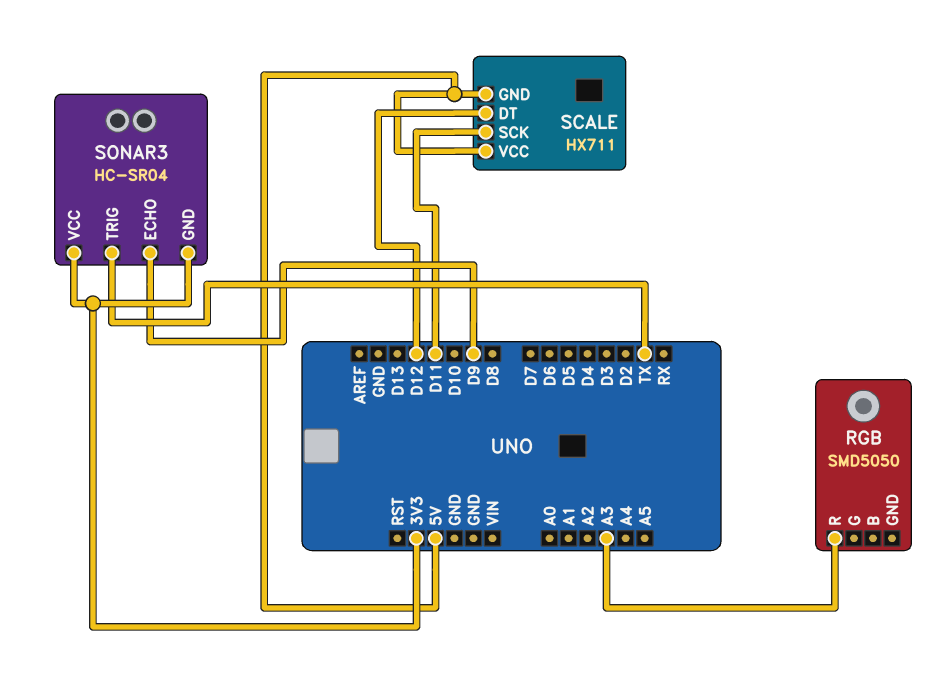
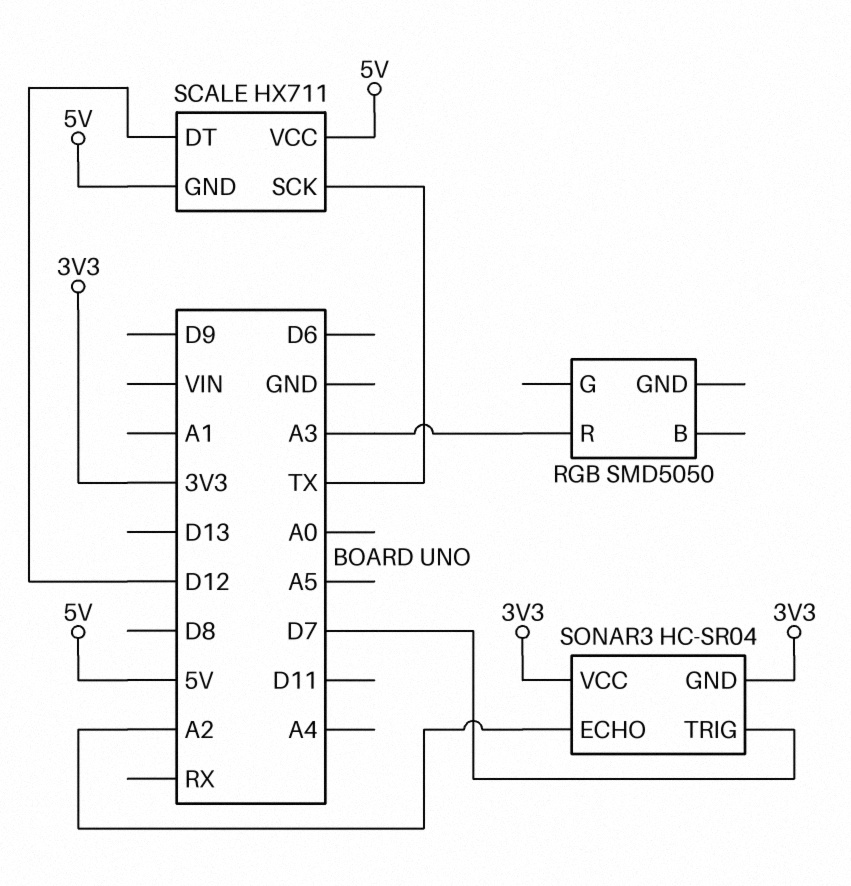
SCALE pin SCK: D11 -> TX
SONAR3 pin ECHO: D9 -> A2
SONAR3 pin TRIG: TX -> D7

